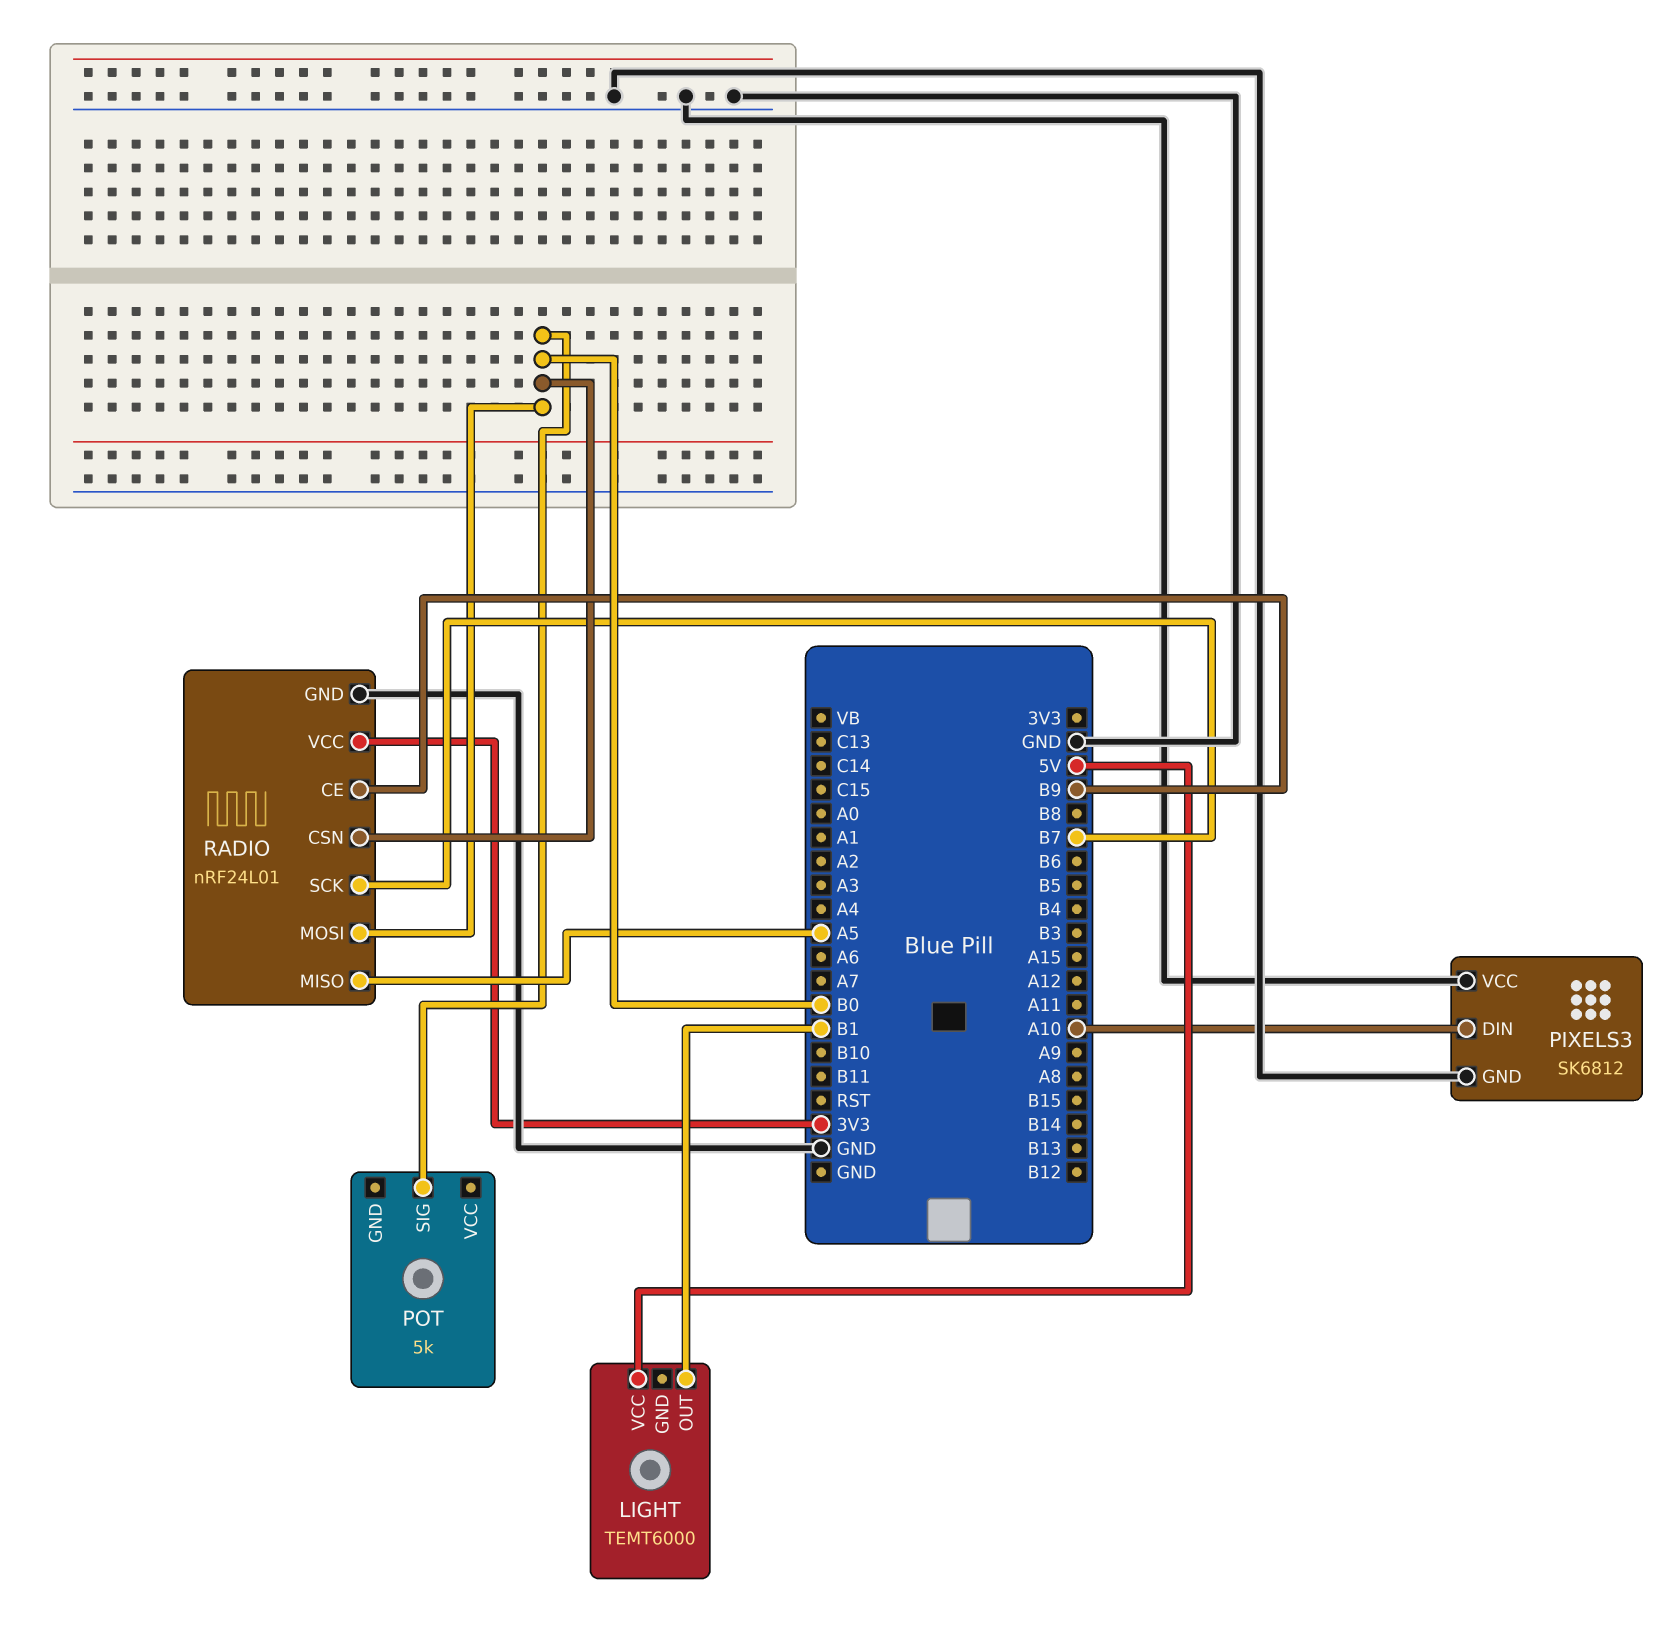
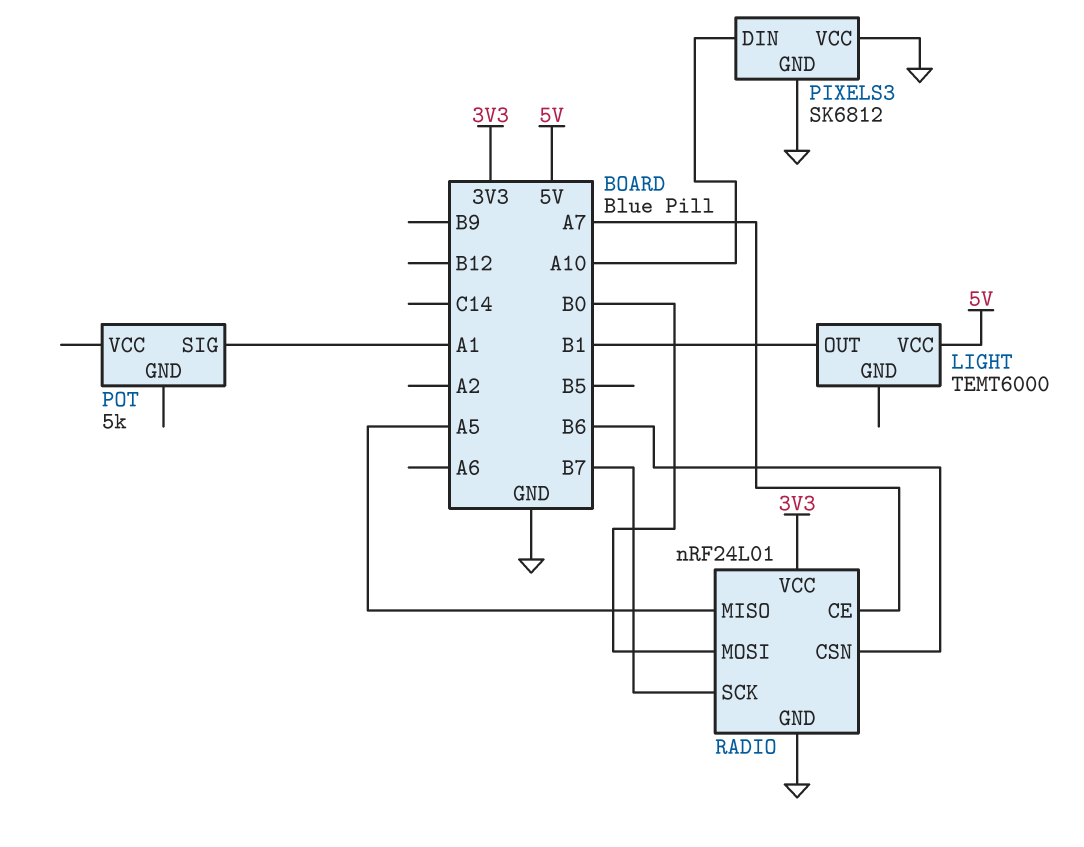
POT pin SIG: B0 -> A1
RADIO pin CE: B9 -> A7
RADIO pin CSN: B0 -> B6

